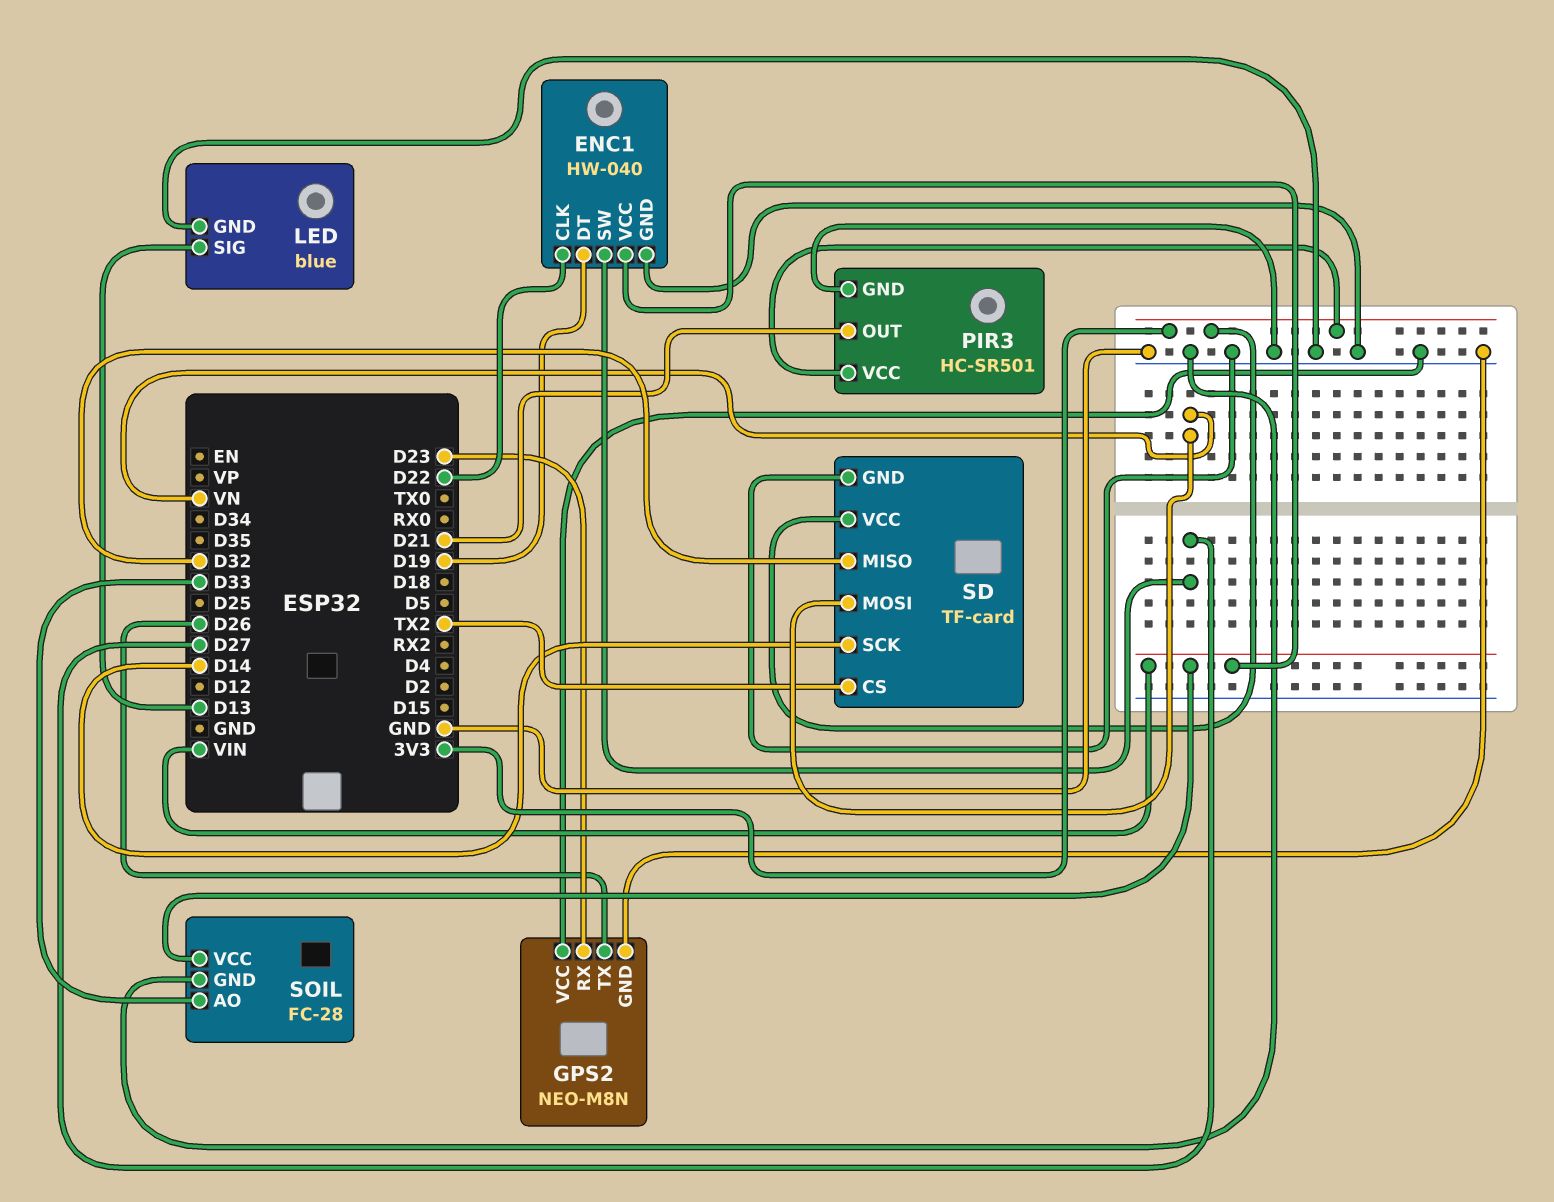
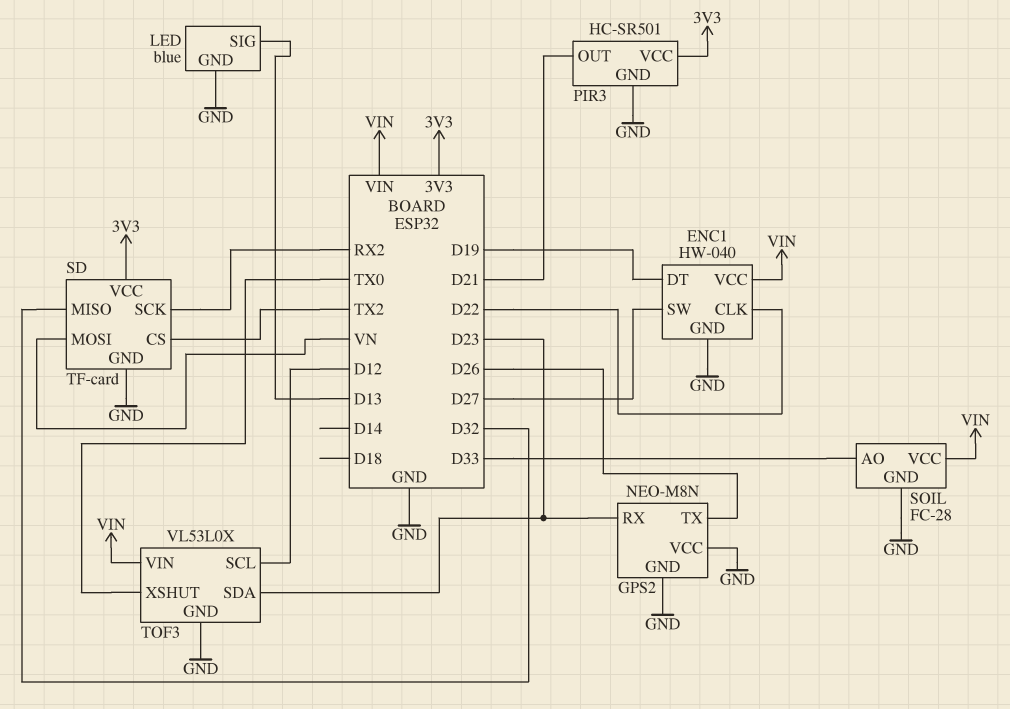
SD pin SCK: D14 -> RX2
TOF3: none -> VL53L0X
TOF3 pin GND: none -> GND
TOF3 pin SCL: none -> D12
TOF3 pin SDA: none -> D23
TOF3 pin VIN: none -> VIN
TOF3 pin XSHUT: none -> TX0

